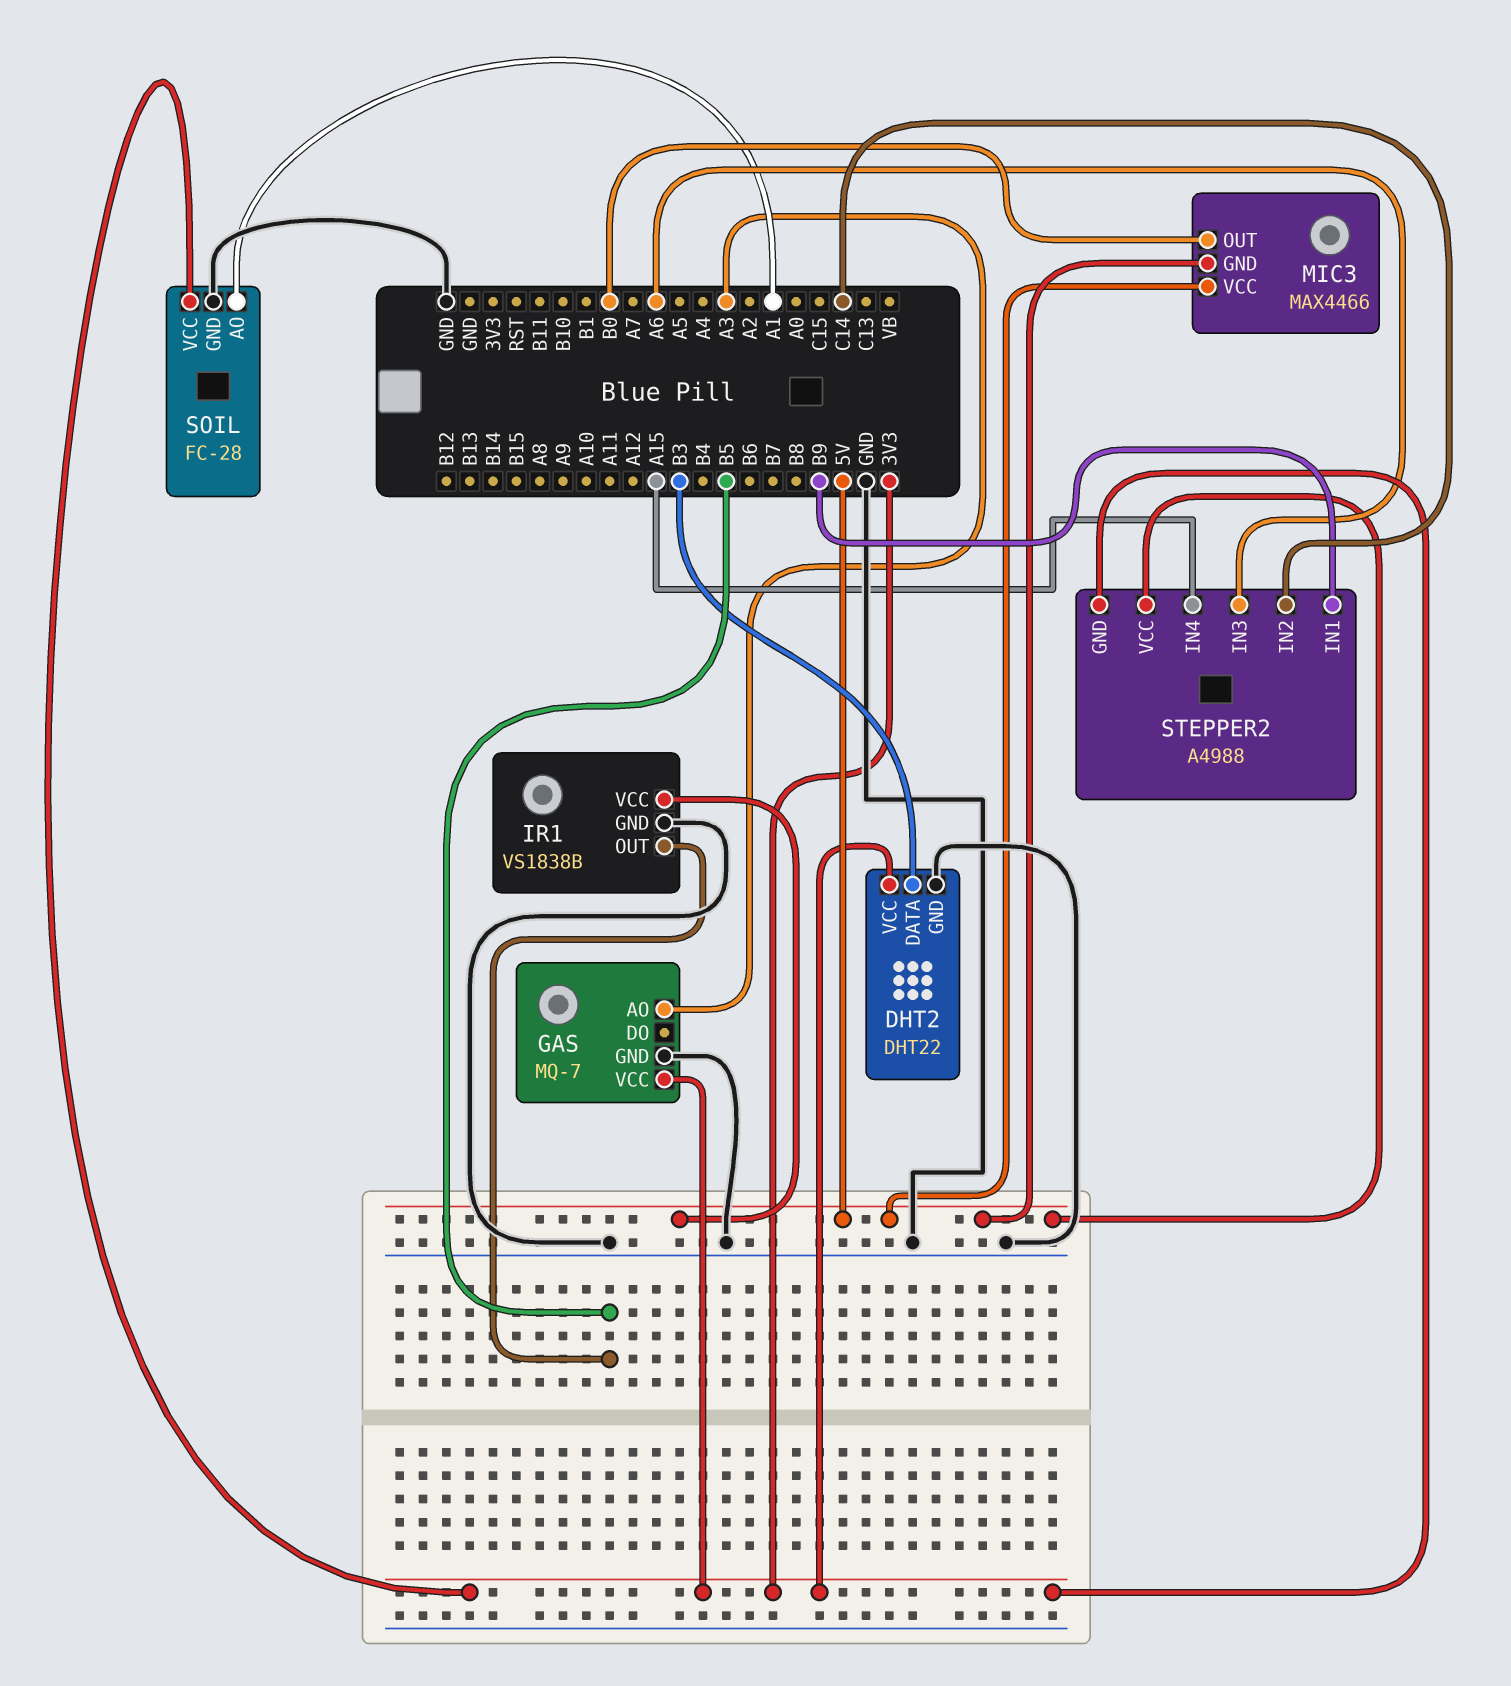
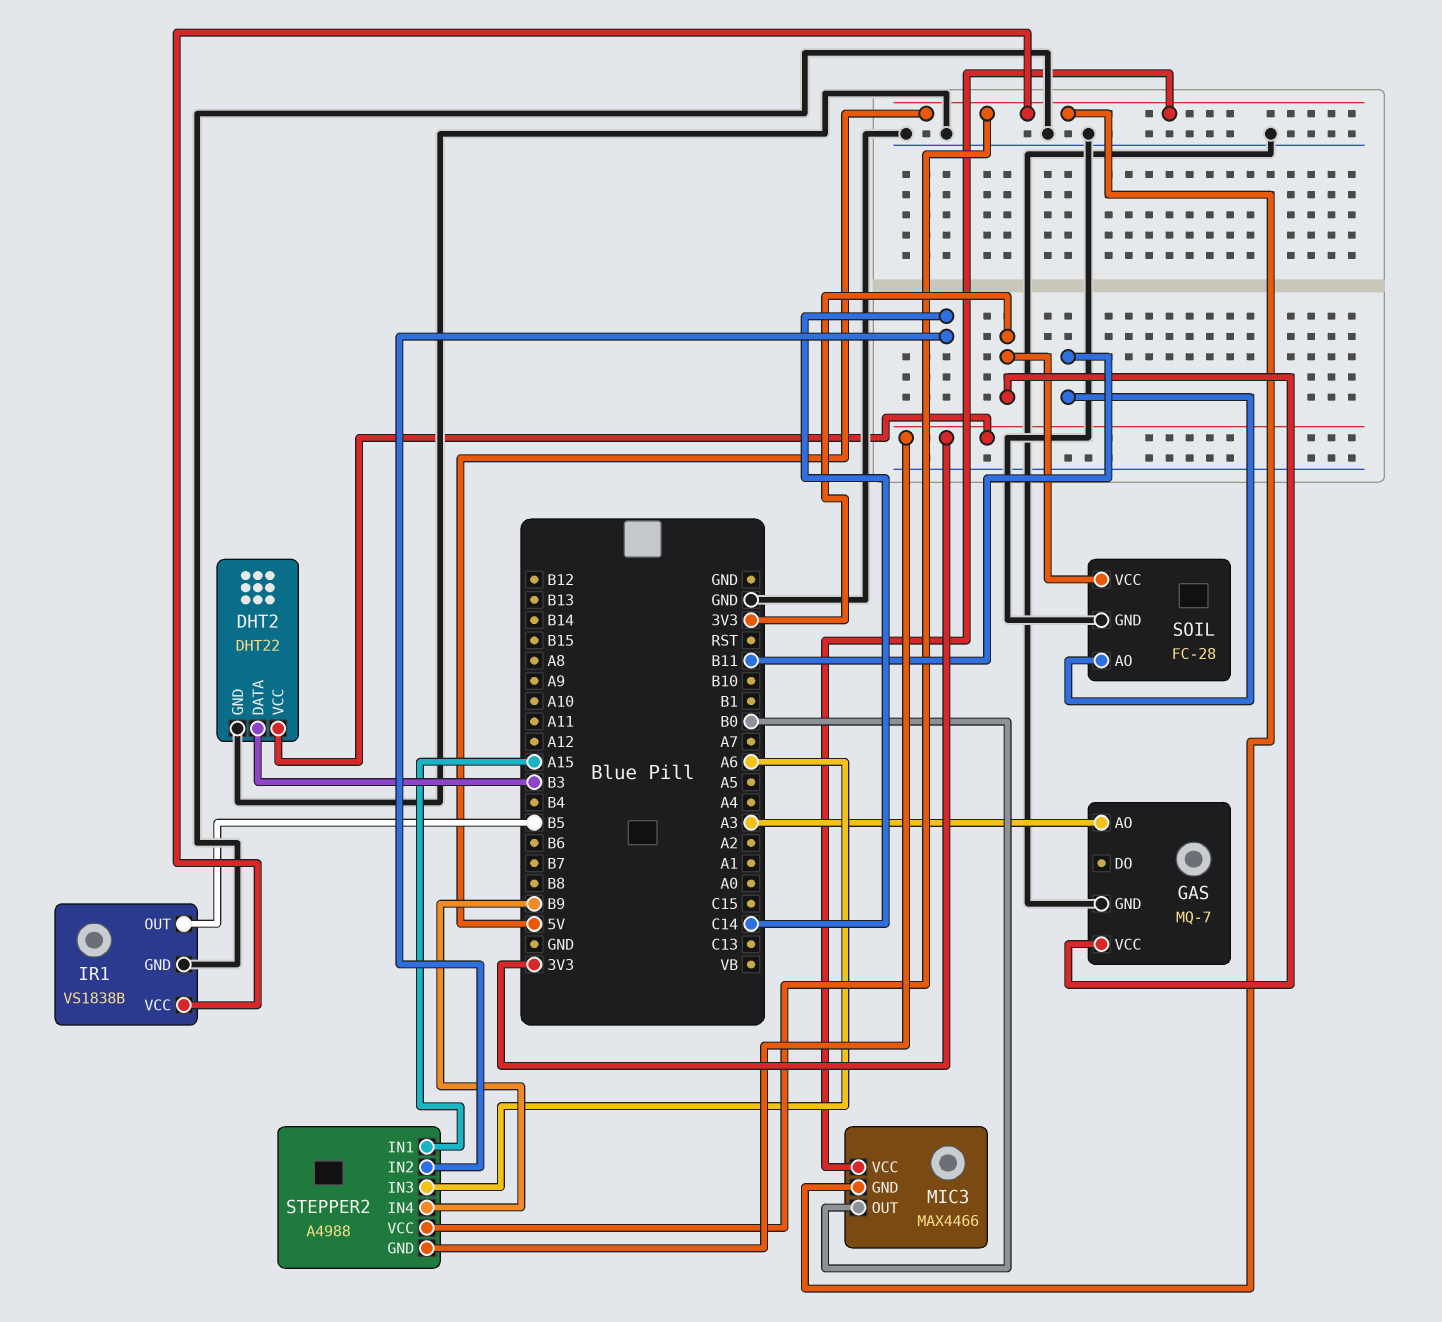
SOIL pin AO: A1 -> B11
STEPPER2 pin IN1: B9 -> A15
STEPPER2 pin IN4: A15 -> B9

